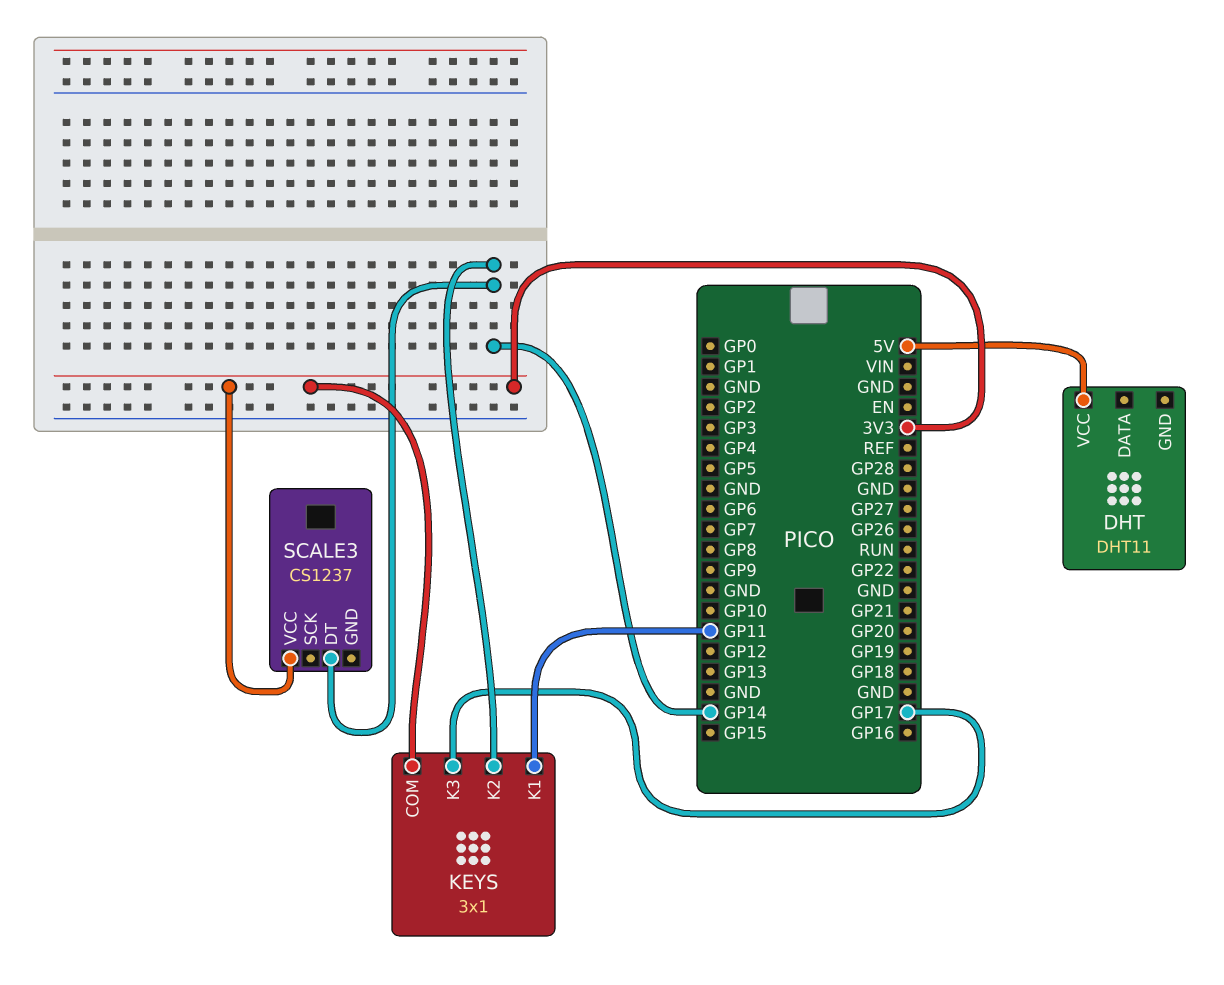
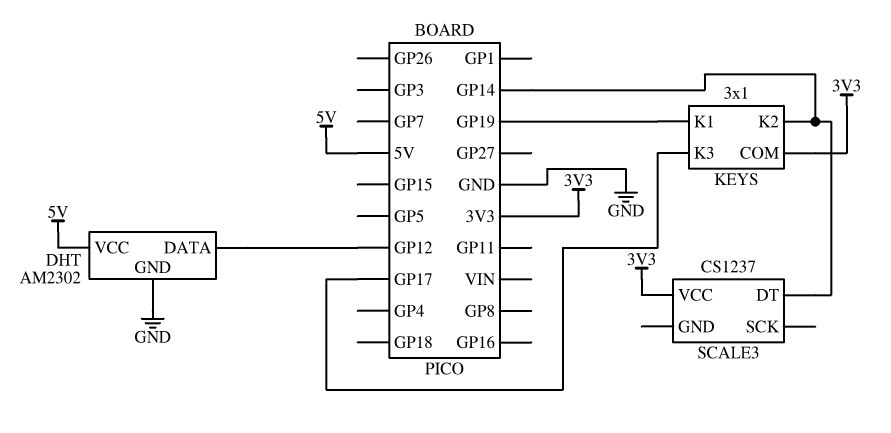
DHT: DHT11 -> AM2302
DHT pin DATA: none -> GP12
DHT pin GND: none -> GND
KEYS pin K1: GP11 -> GP19

